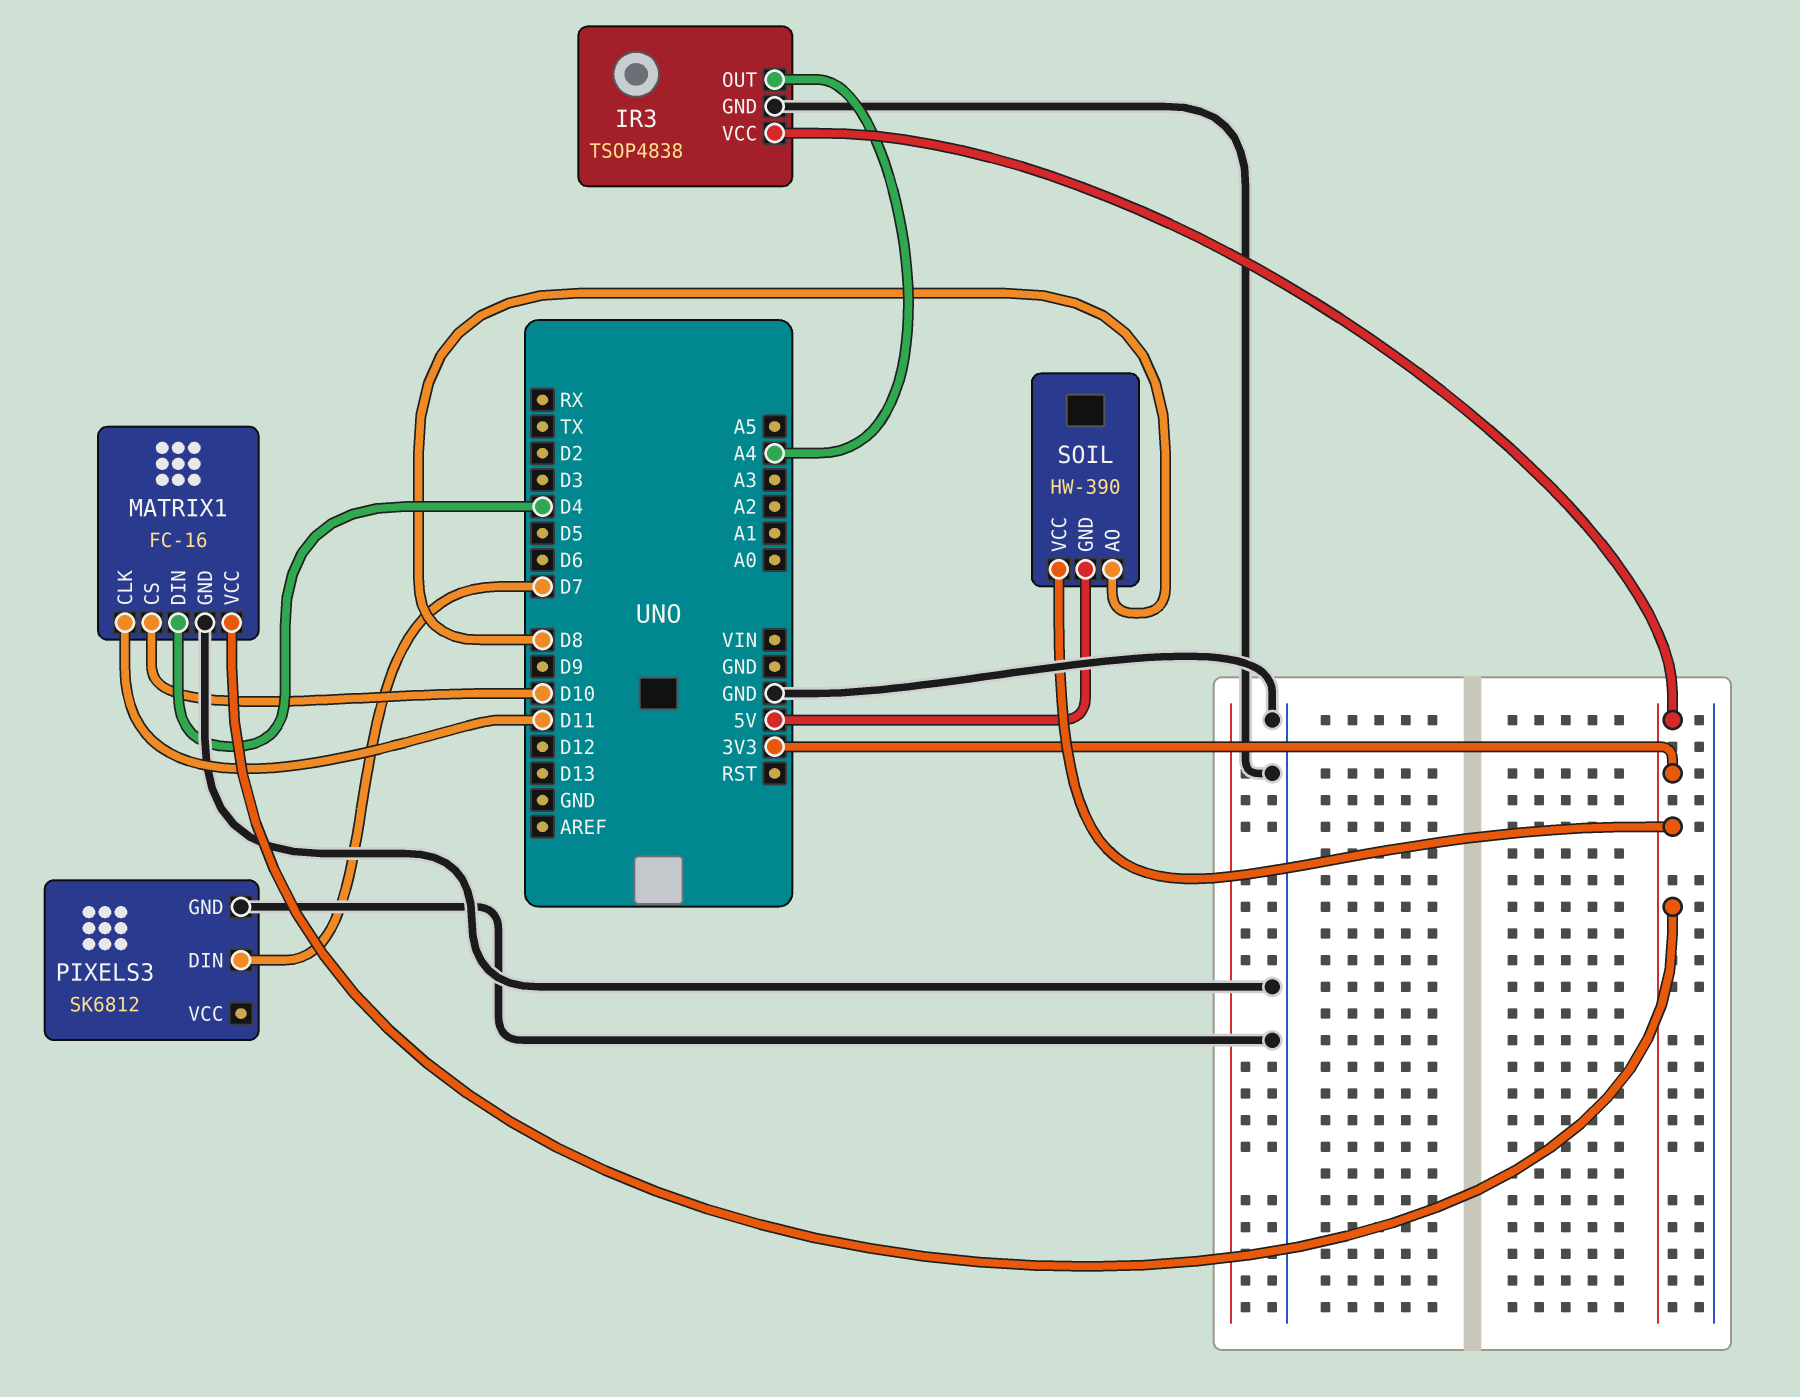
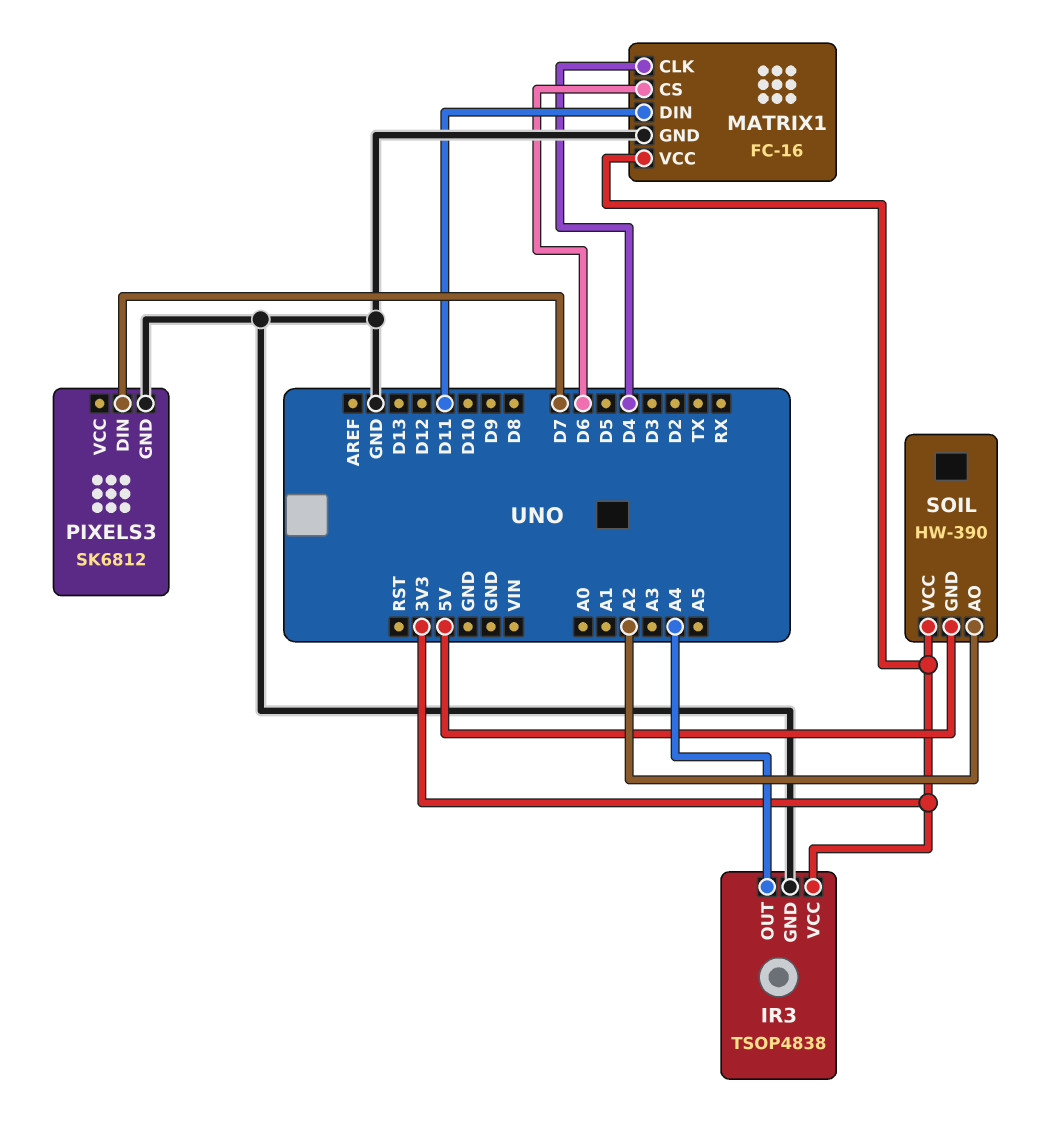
MATRIX1 pin CLK: D11 -> D4
MATRIX1 pin CS: D10 -> D6
MATRIX1 pin DIN: D4 -> D11
SOIL pin AO: D8 -> A2

